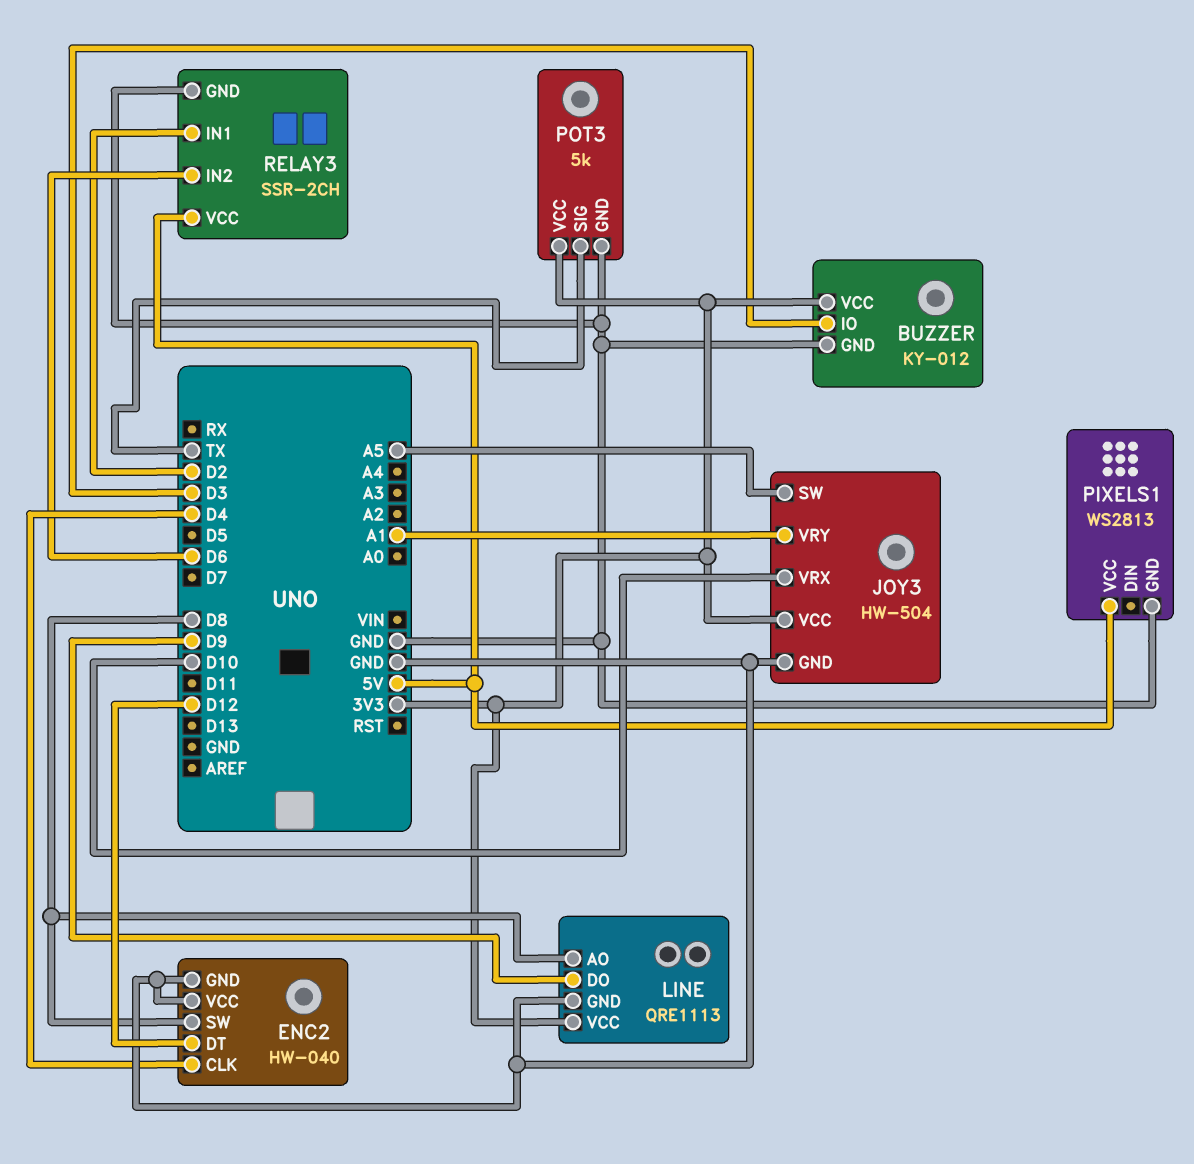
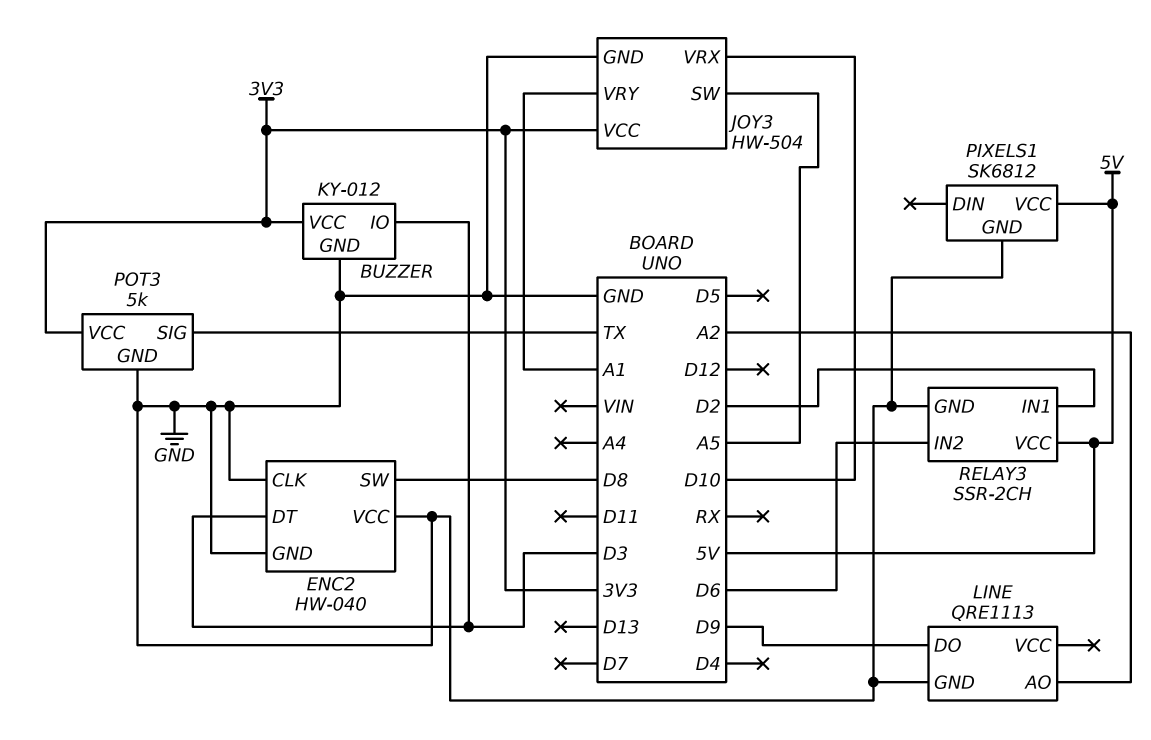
ENC2 pin CLK: D4 -> GND
ENC2 pin DT: D12 -> D3
LINE pin AO: D8 -> A2
LINE pin VCC: 3V3 -> none
PIXELS1: WS2813 -> SK6812

